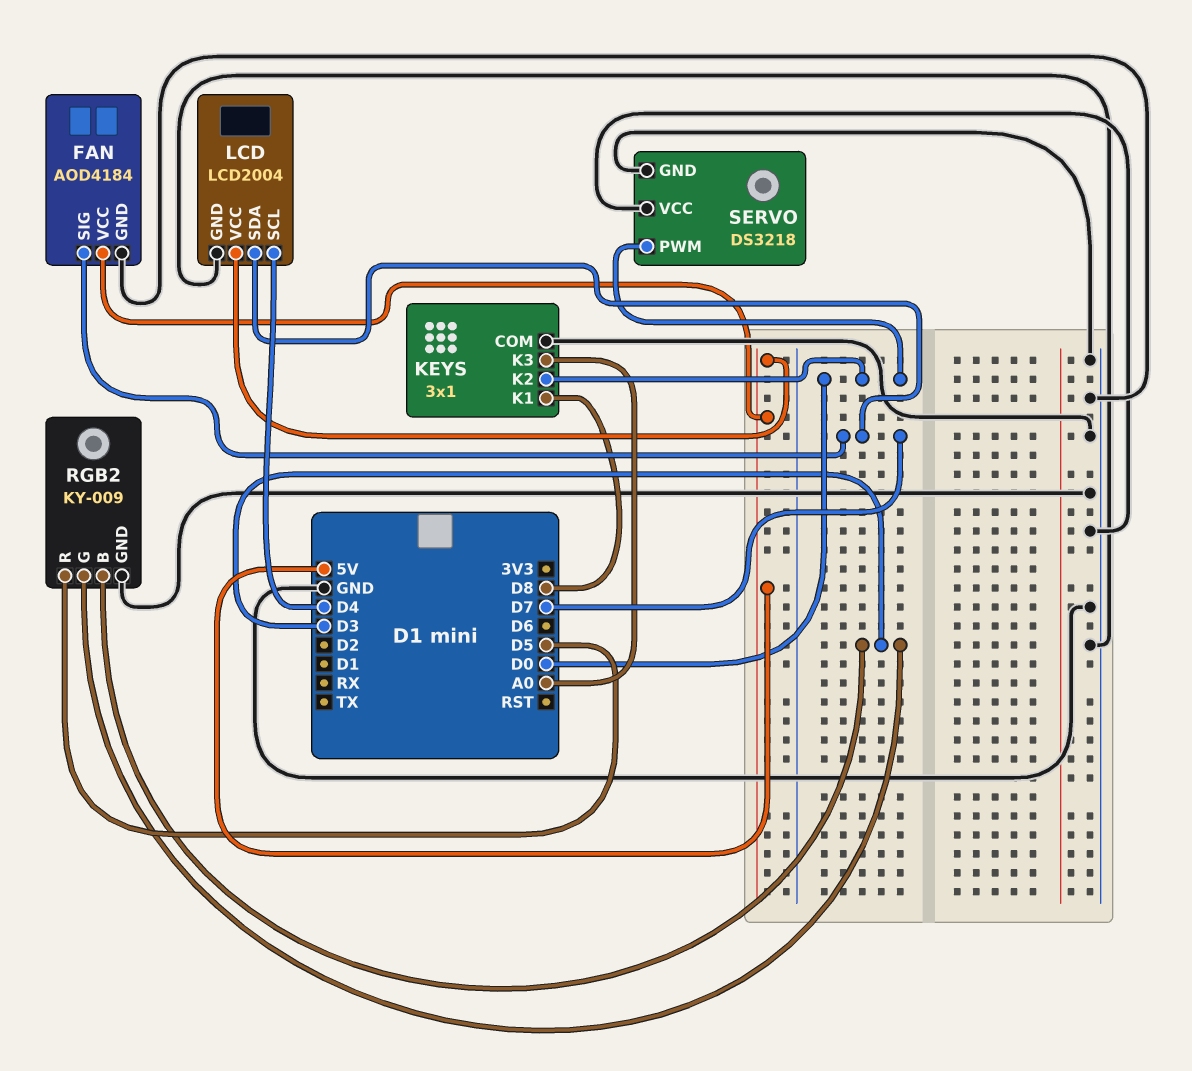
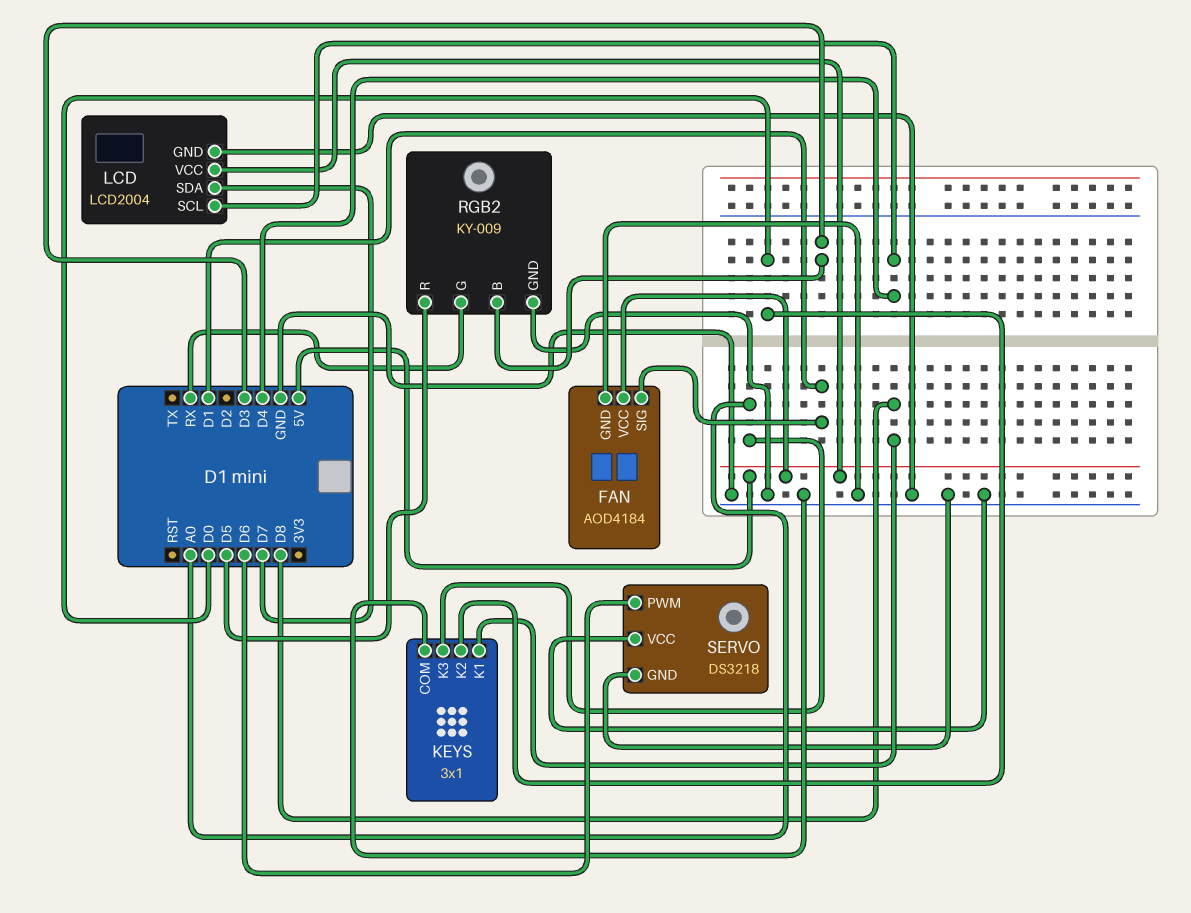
FAN pin SIG: D7 -> D1
RGB2 pin G: D3 -> RX
SERVO pin PWM: D0 -> D6

